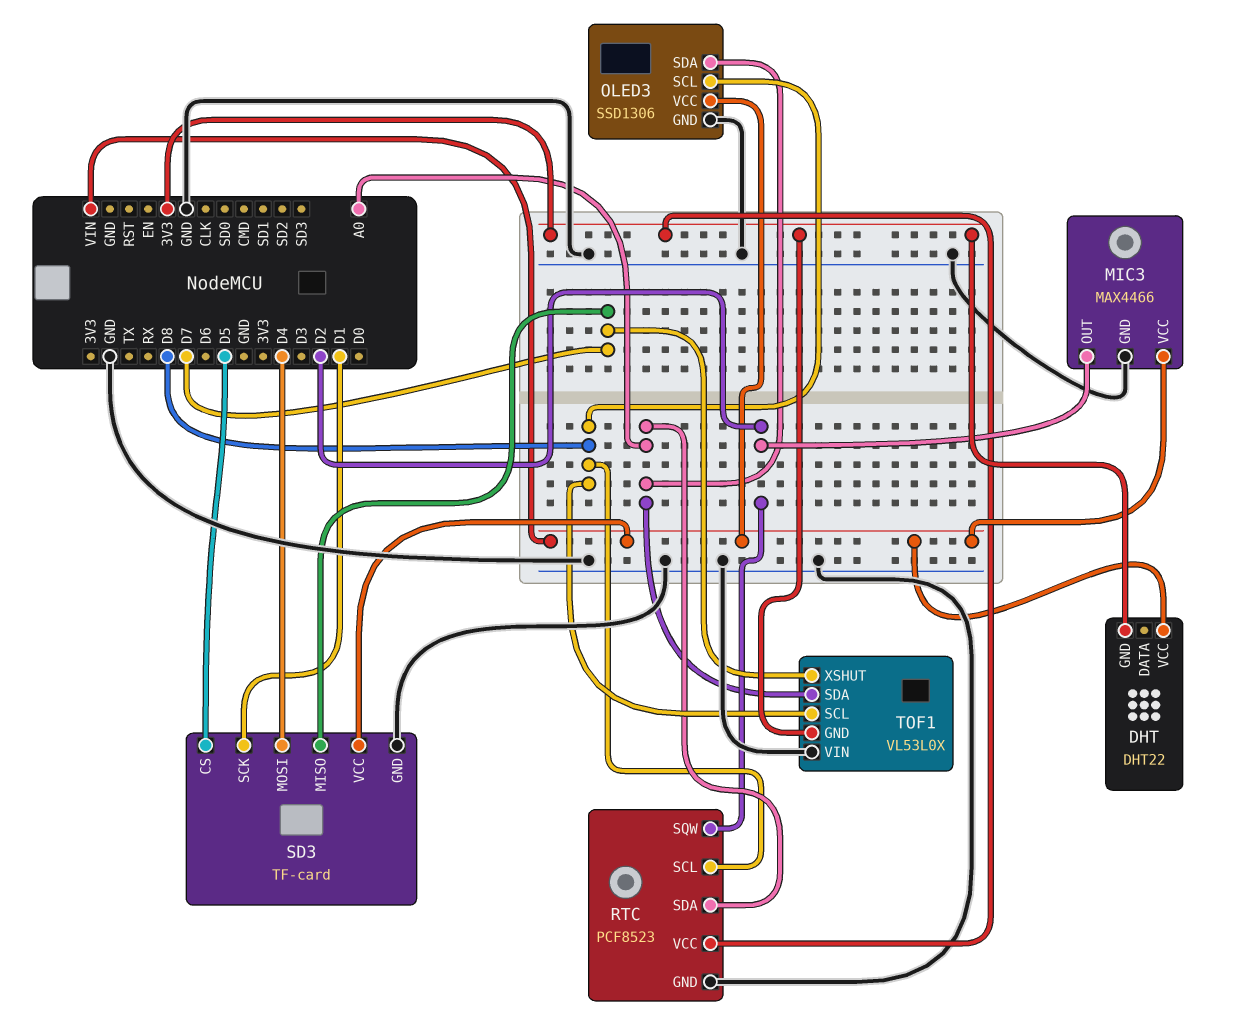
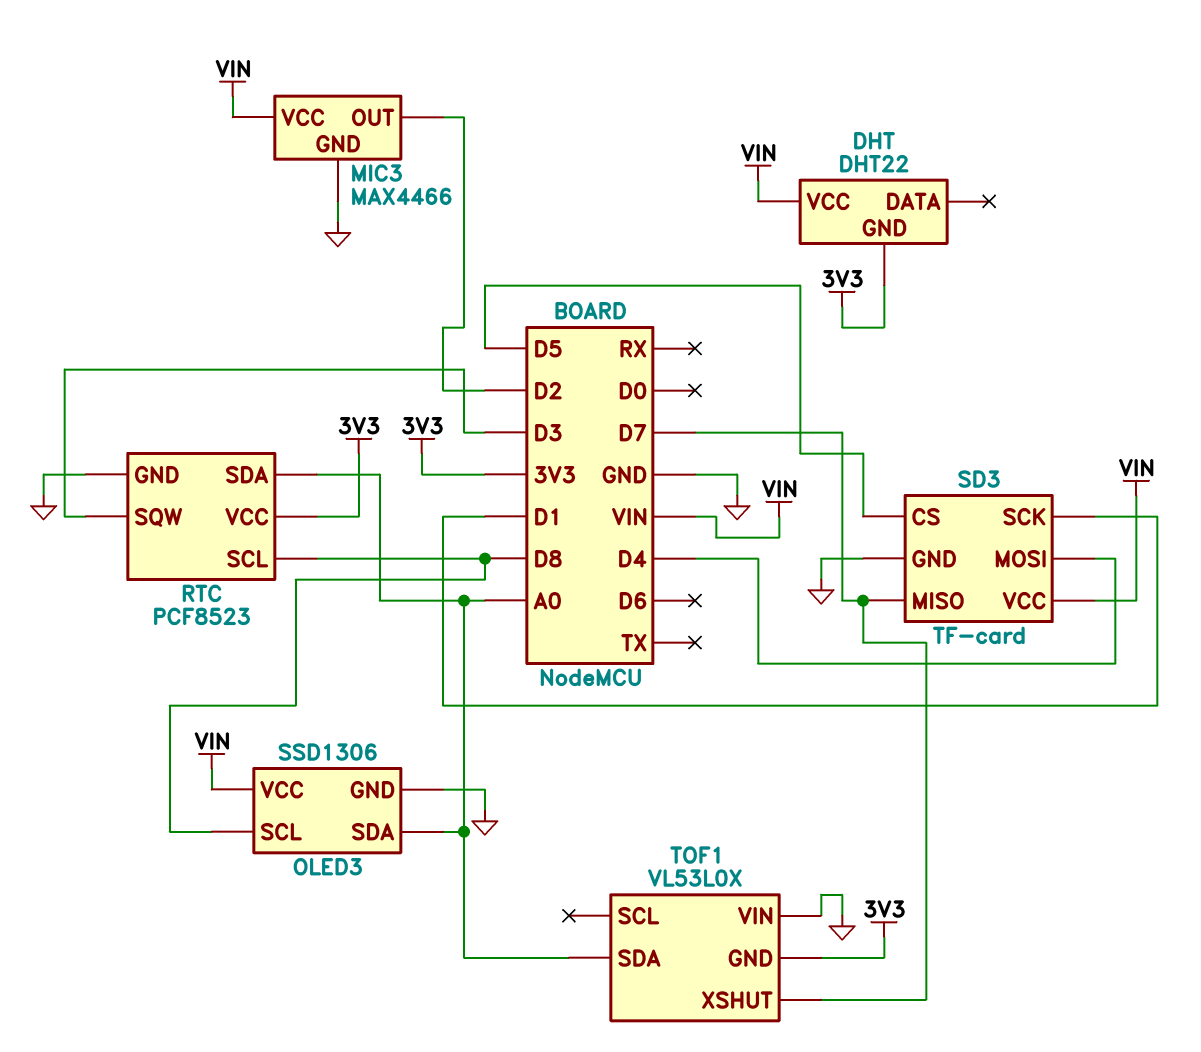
RTC pin SQW: D2 -> D3
TOF1 pin SCL: D8 -> none

